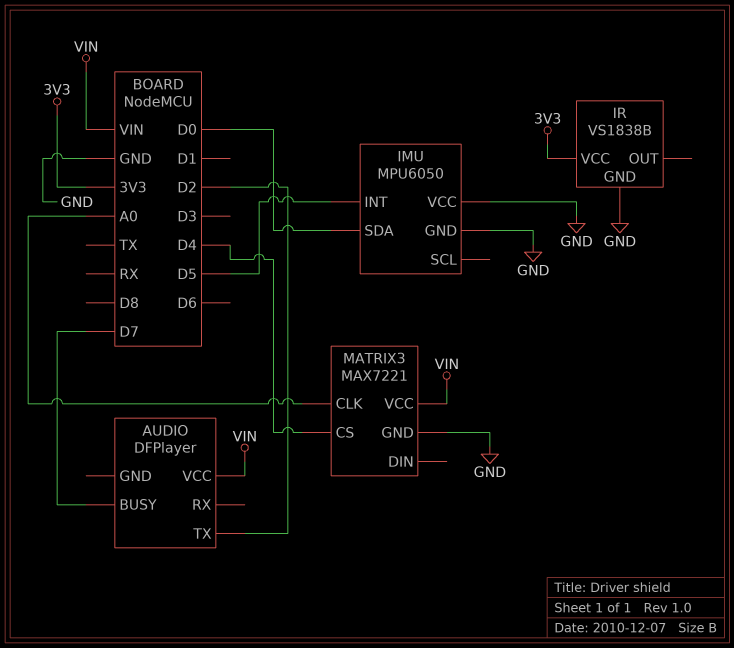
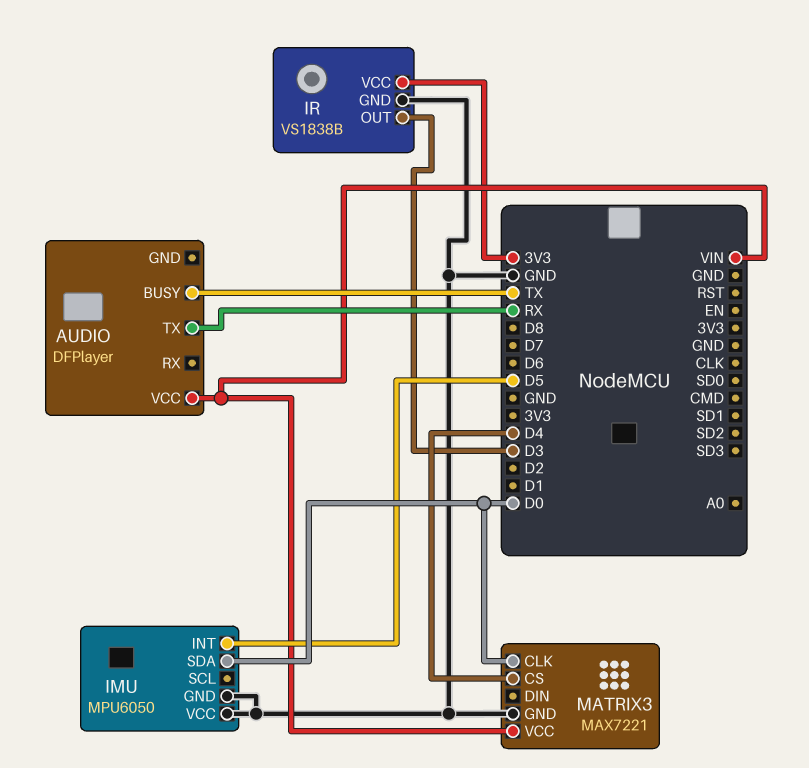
AUDIO pin BUSY: D7 -> TX
AUDIO pin TX: D2 -> RX
IR pin OUT: none -> D3
MATRIX3 pin CLK: A0 -> D0

